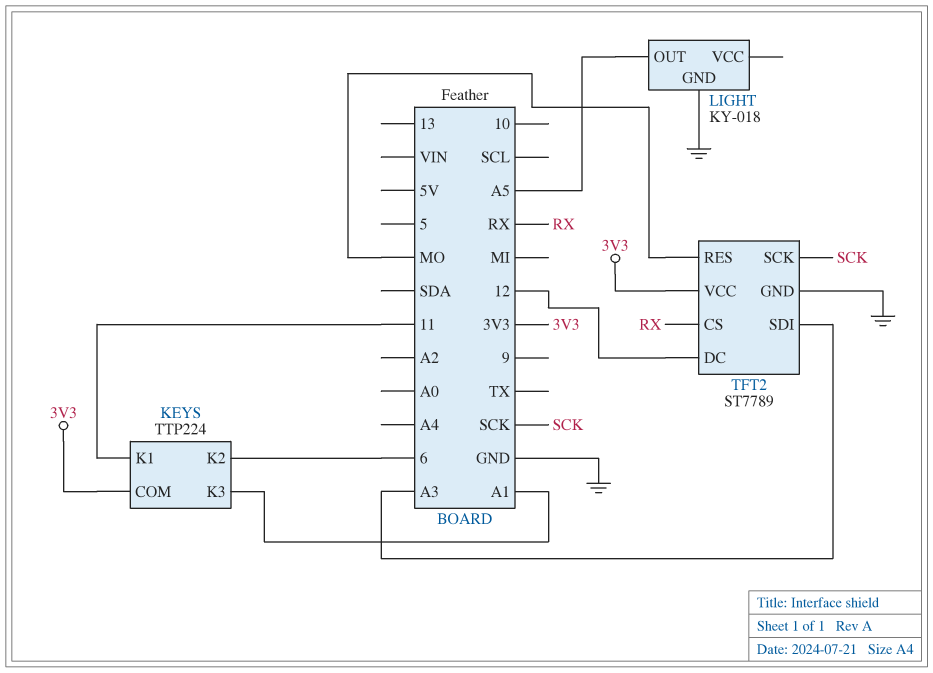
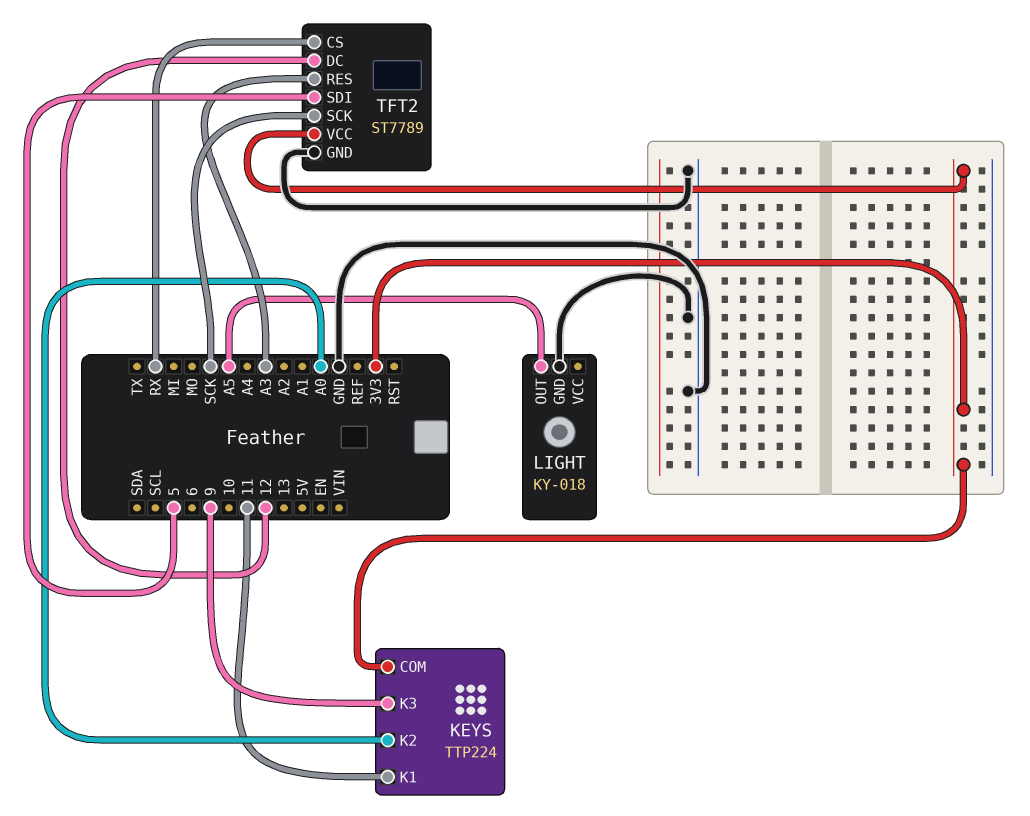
KEYS pin K2: 6 -> A0
KEYS pin K3: A1 -> 9
TFT2 pin RES: MO -> A3
TFT2 pin SDI: A3 -> 5

